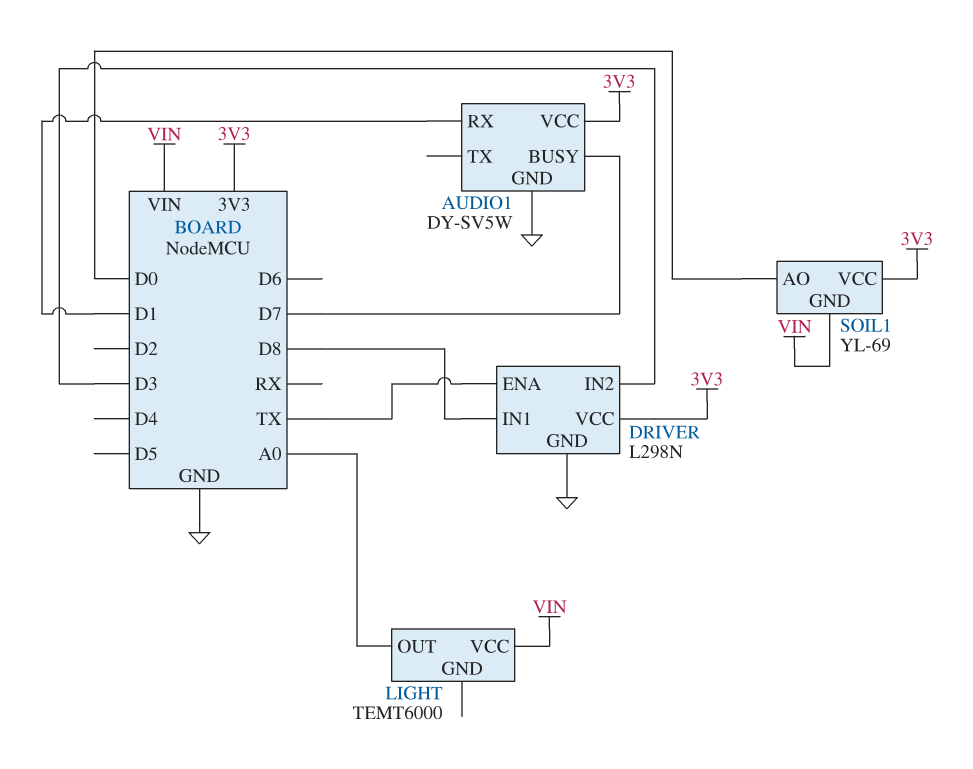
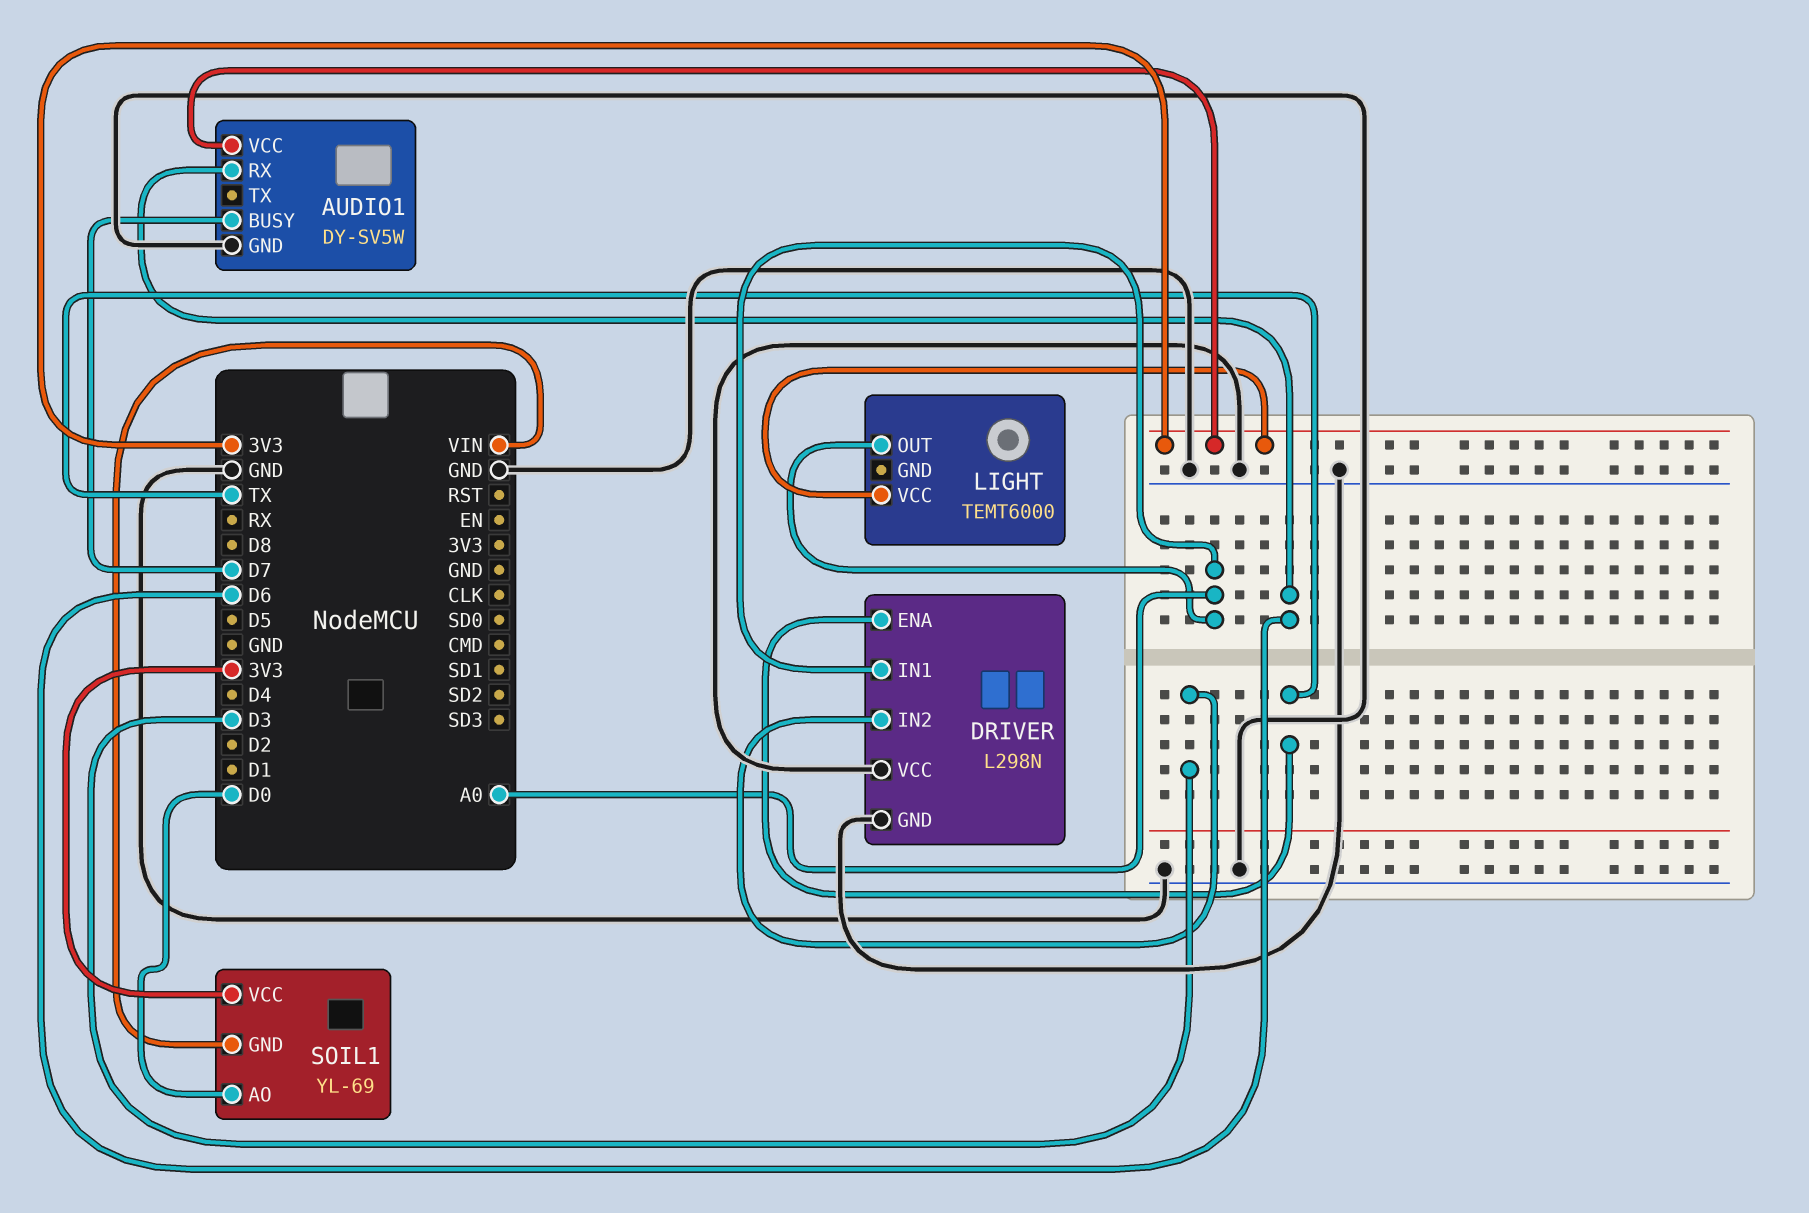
AUDIO1 pin RX: D1 -> D6
DRIVER pin IN1: D8 -> A0
DRIVER pin VCC: 3V3 -> GND
LIGHT pin VCC: VIN -> 3V3

